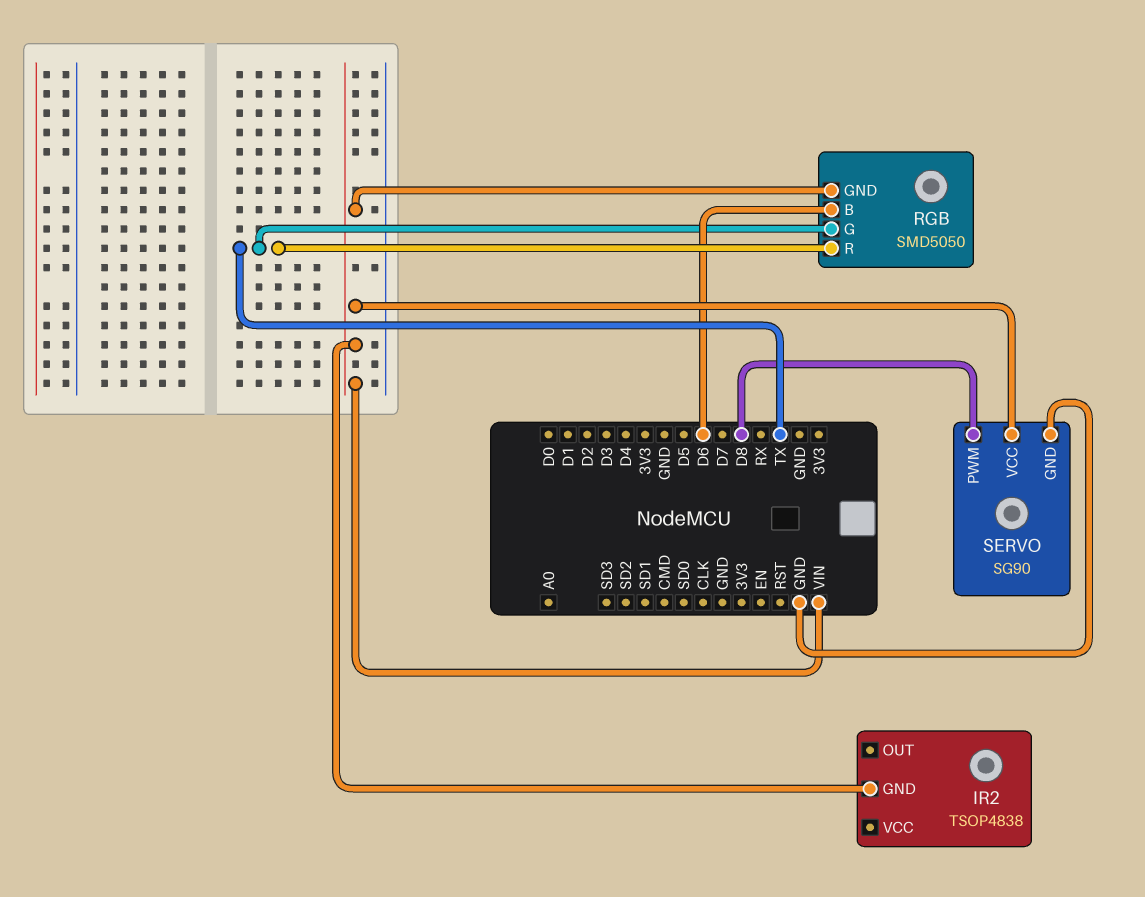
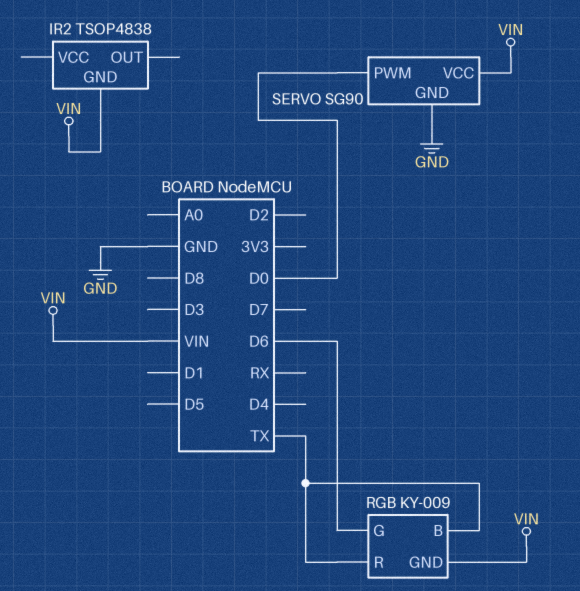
RGB: SMD5050 -> KY-009
RGB pin B: D6 -> TX
RGB pin G: TX -> D6
SERVO pin PWM: D8 -> D0

